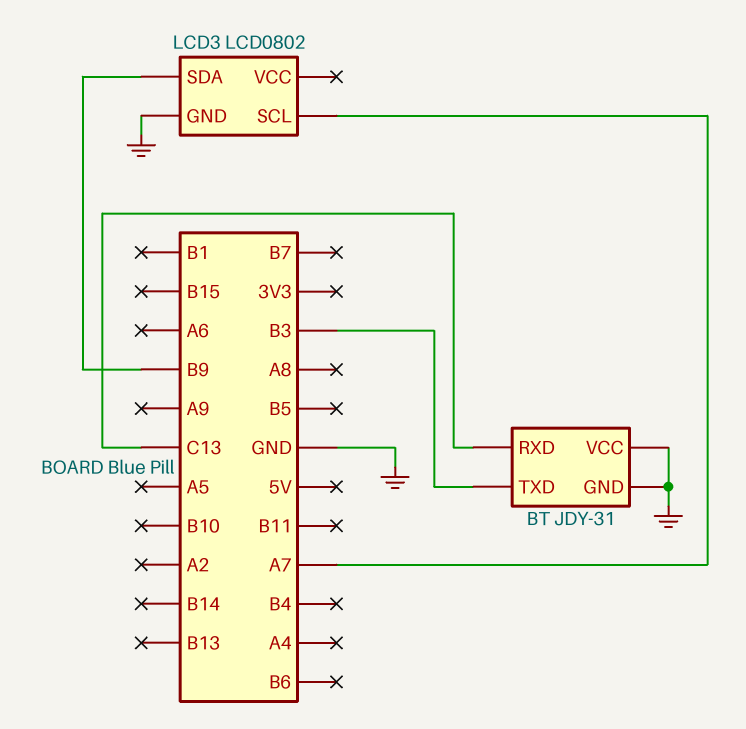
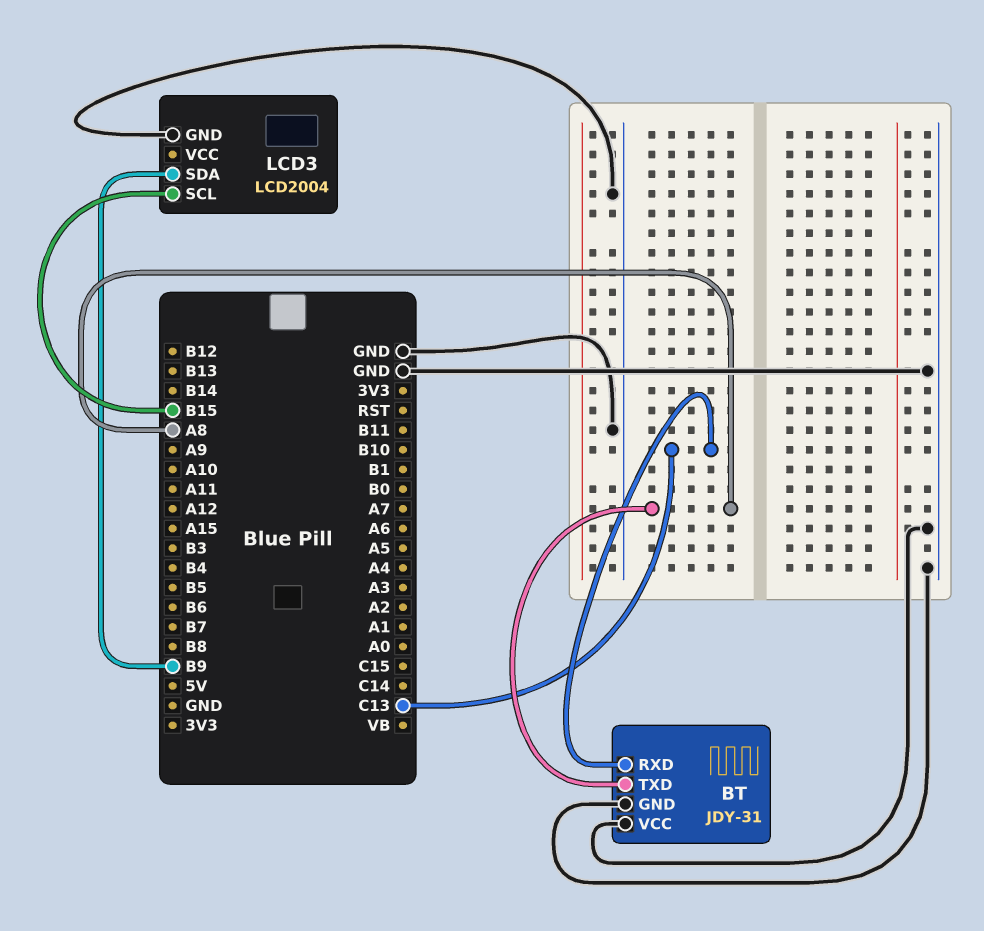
BT pin TXD: B3 -> A8
LCD3: LCD0802 -> LCD2004
LCD3 pin SCL: A7 -> B15

